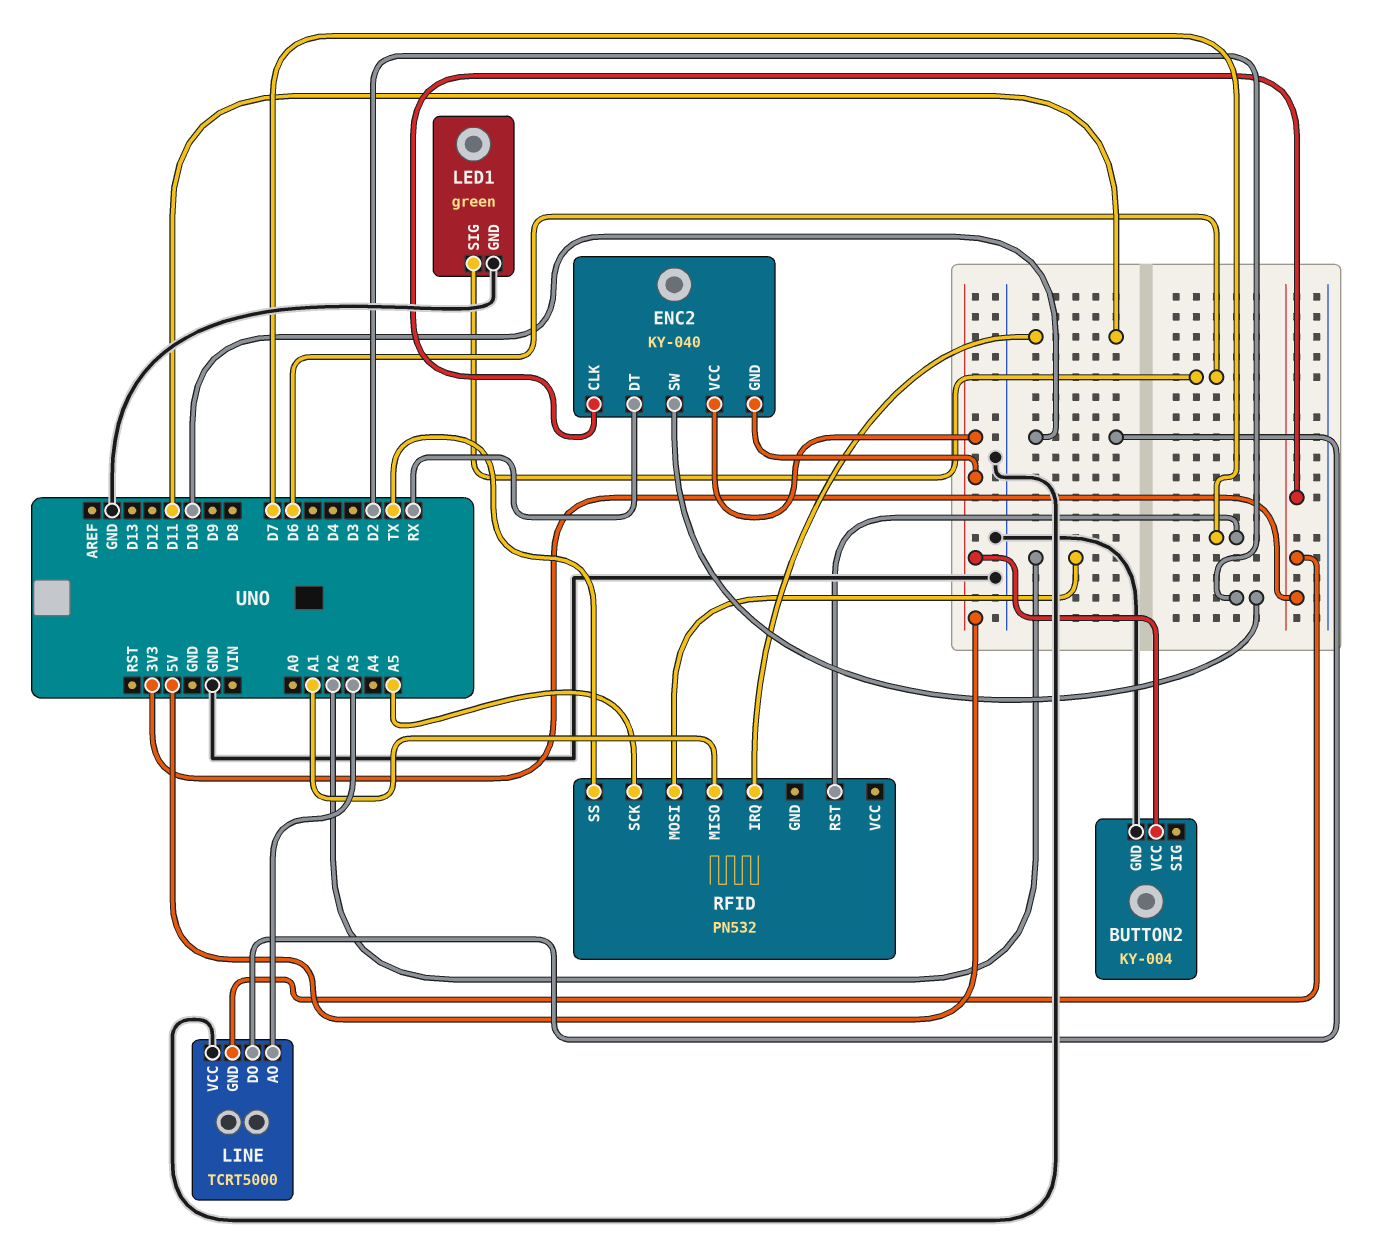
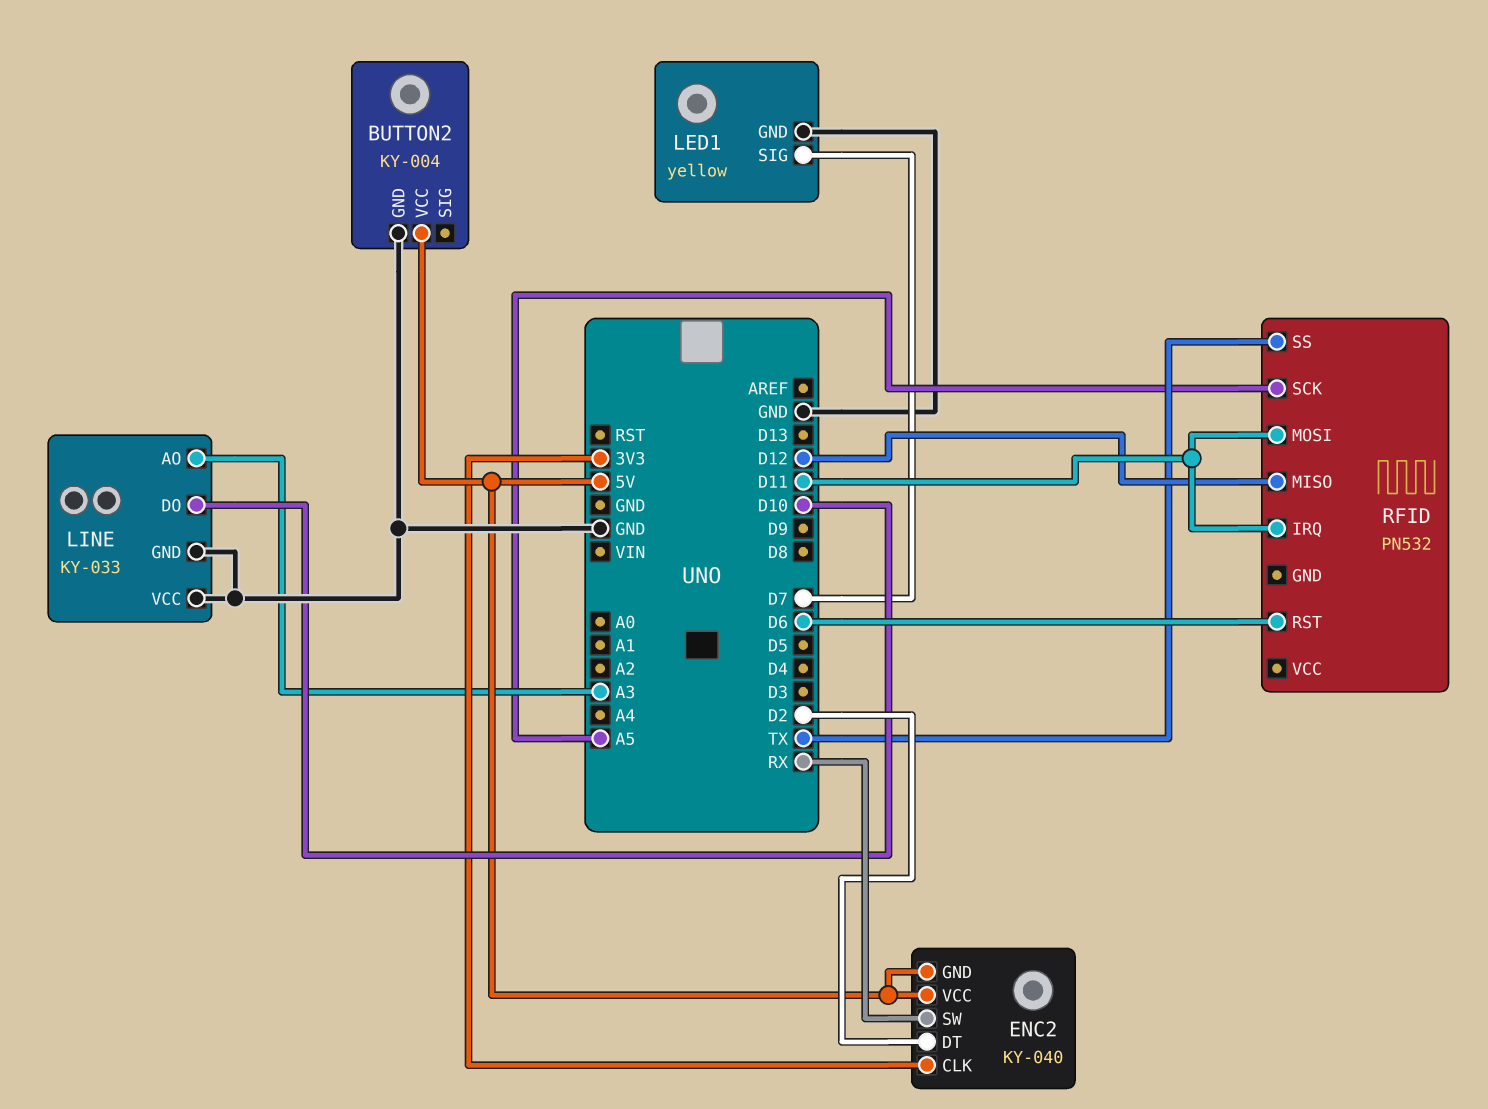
ENC2 pin DT: RX -> D2
ENC2 pin SW: D2 -> RX
LED1: green -> yellow
LED1 pin SIG: D6 -> D7
LINE: TCRT5000 -> KY-033
LINE pin GND: 3V3 -> GND
RFID pin MISO: A1 -> D12
RFID pin MOSI: A2 -> D11
RFID pin RST: D7 -> D6

